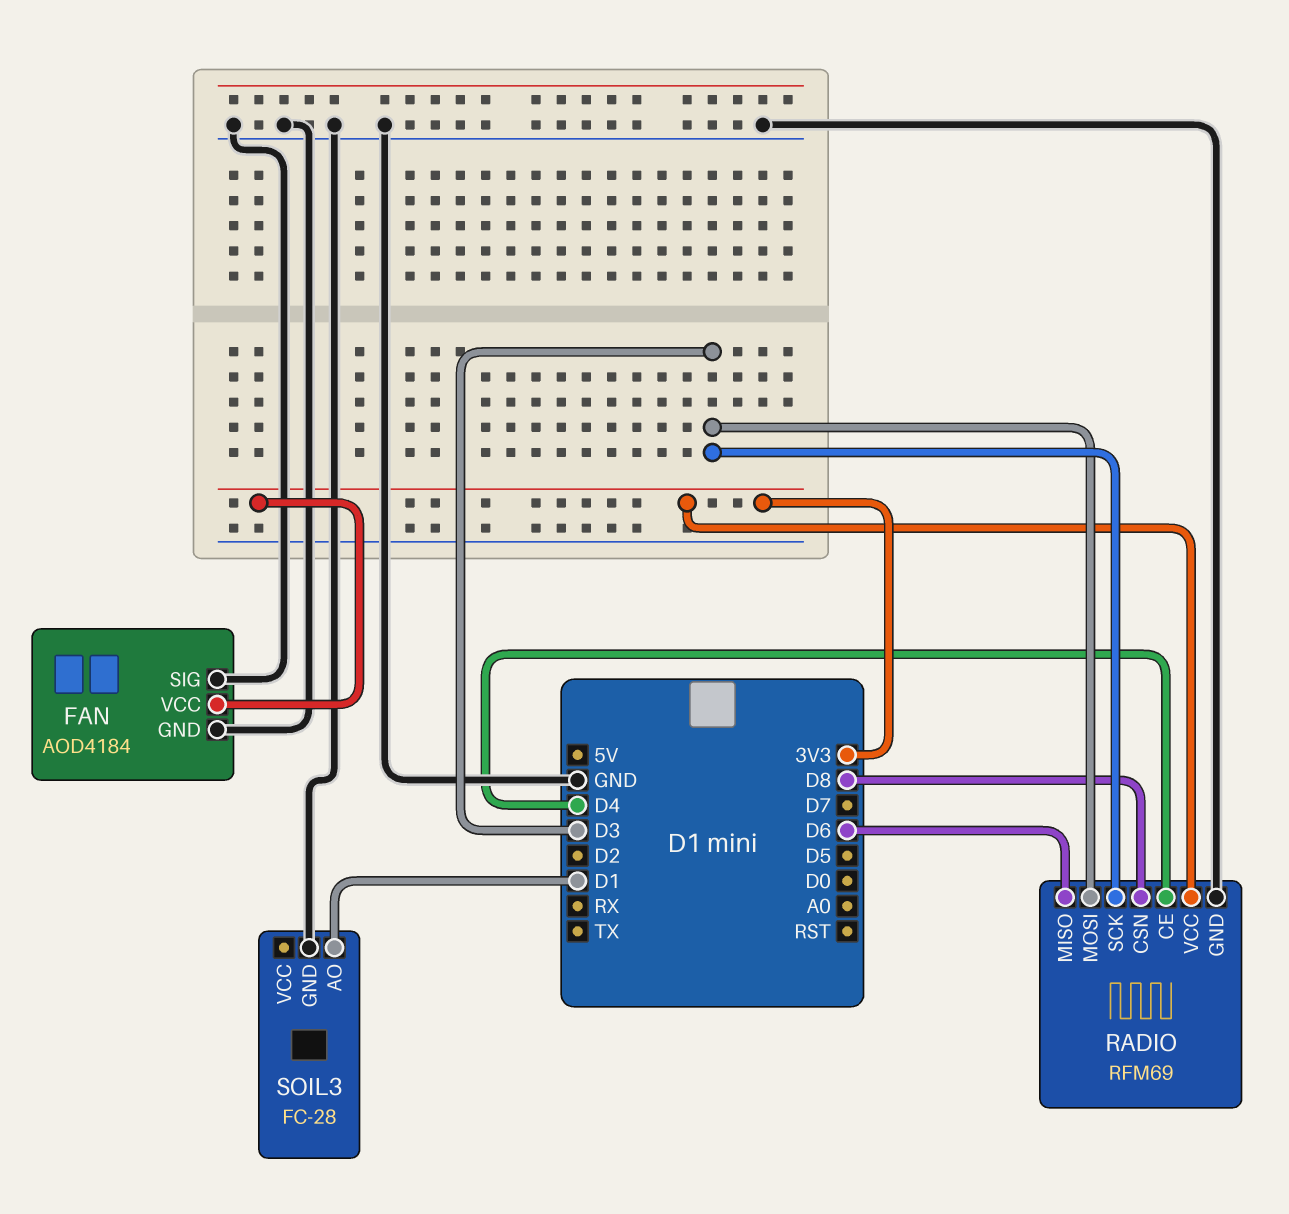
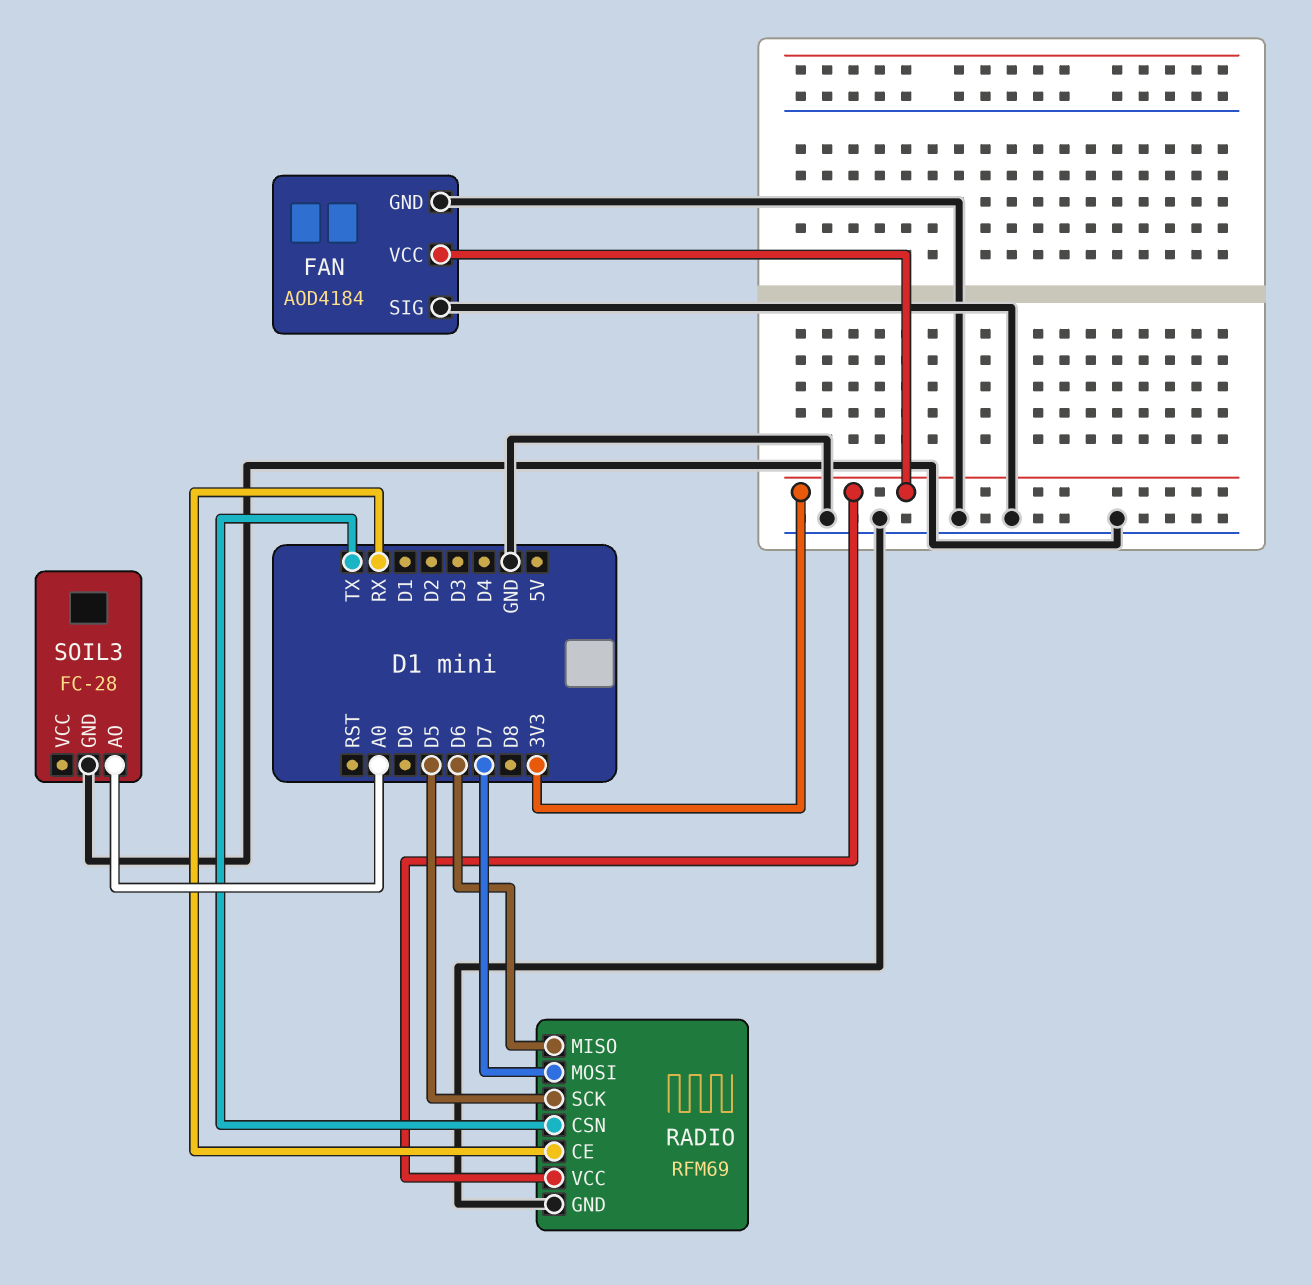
RADIO pin CE: D4 -> RX
RADIO pin CSN: D8 -> TX
RADIO pin MOSI: D3 -> D7
RADIO pin SCK: D3 -> D5
SOIL3 pin AO: D1 -> A0

